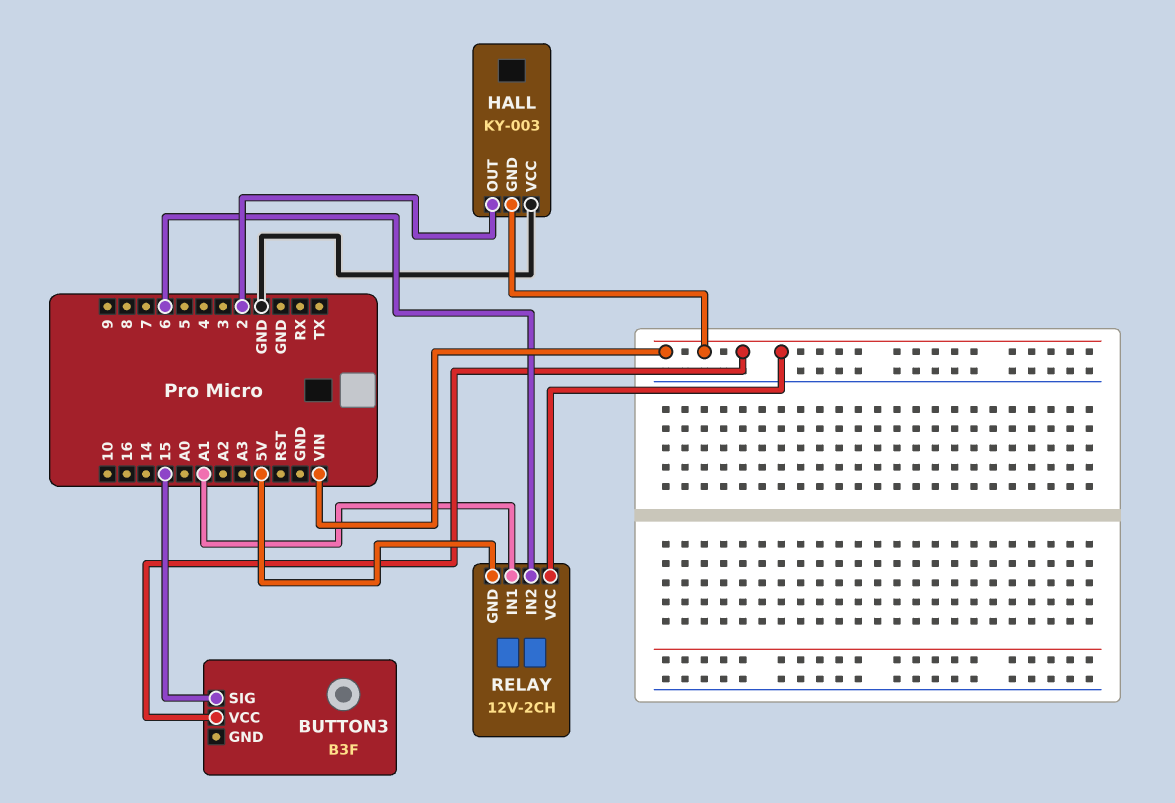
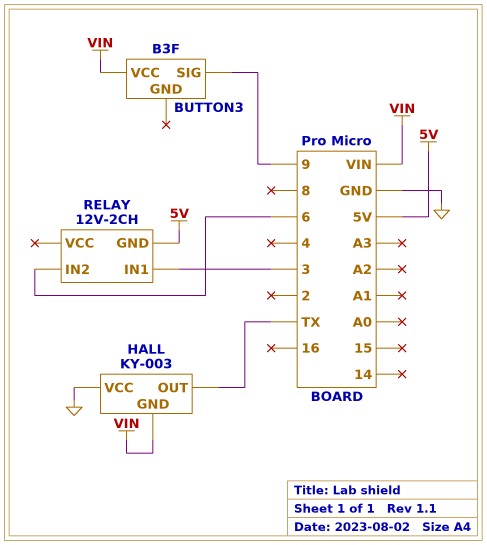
BUTTON3 pin SIG: 15 -> 9
HALL pin OUT: 2 -> TX
RELAY pin IN1: A1 -> 3
RELAY pin VCC: VIN -> none

